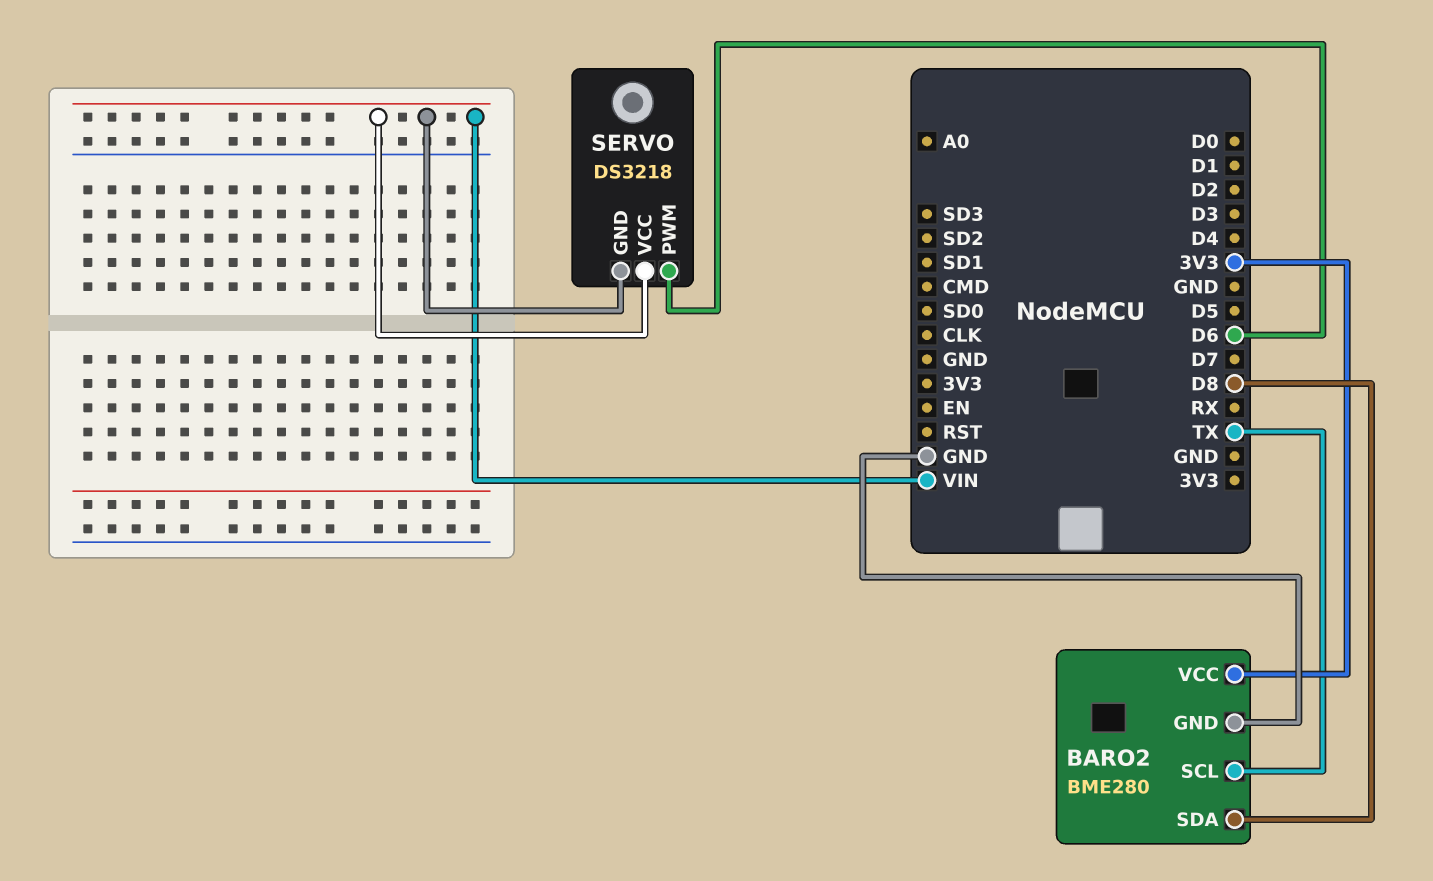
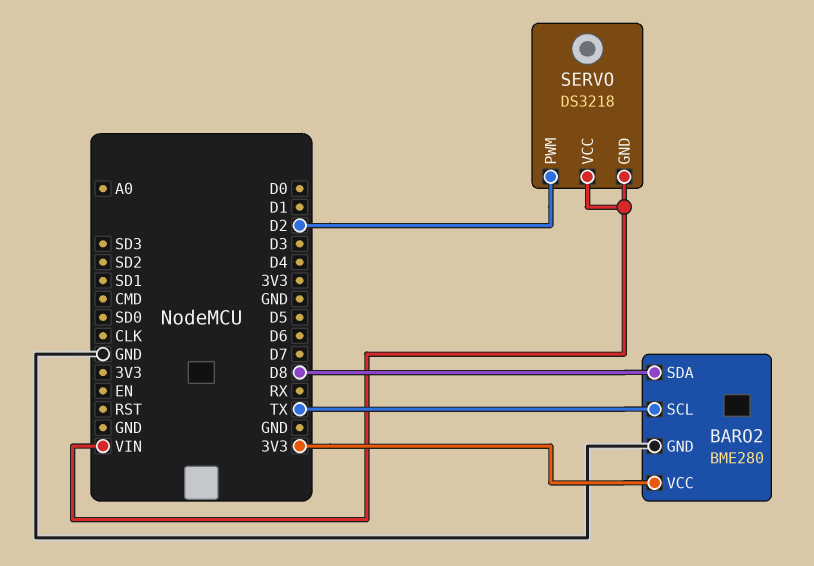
SERVO pin PWM: D6 -> D2

